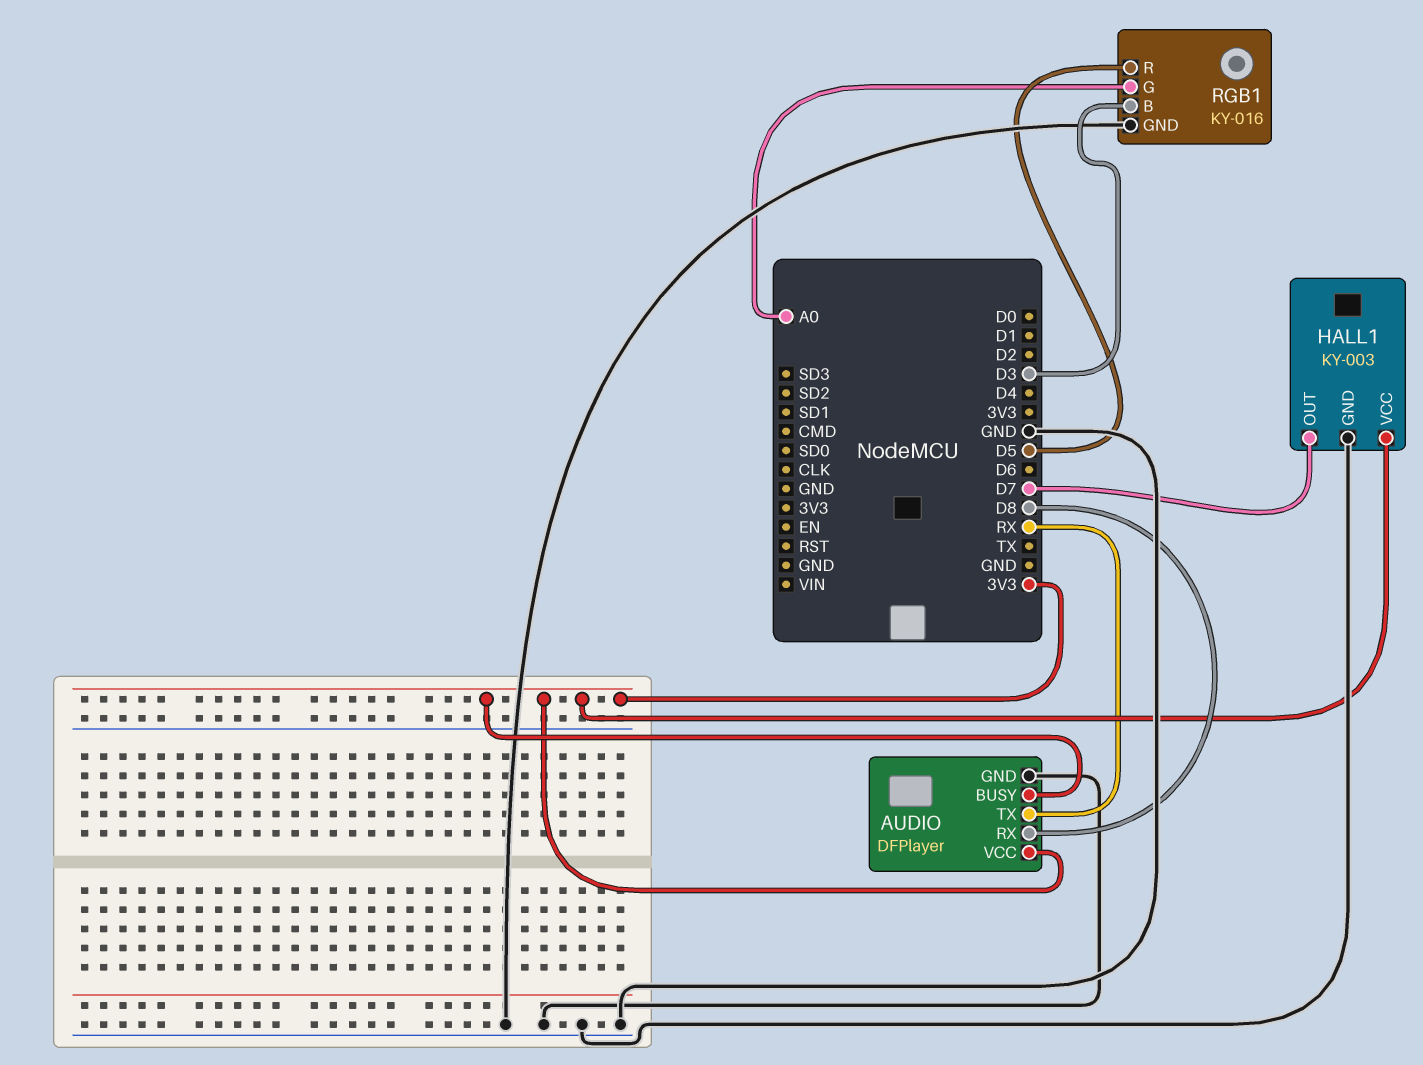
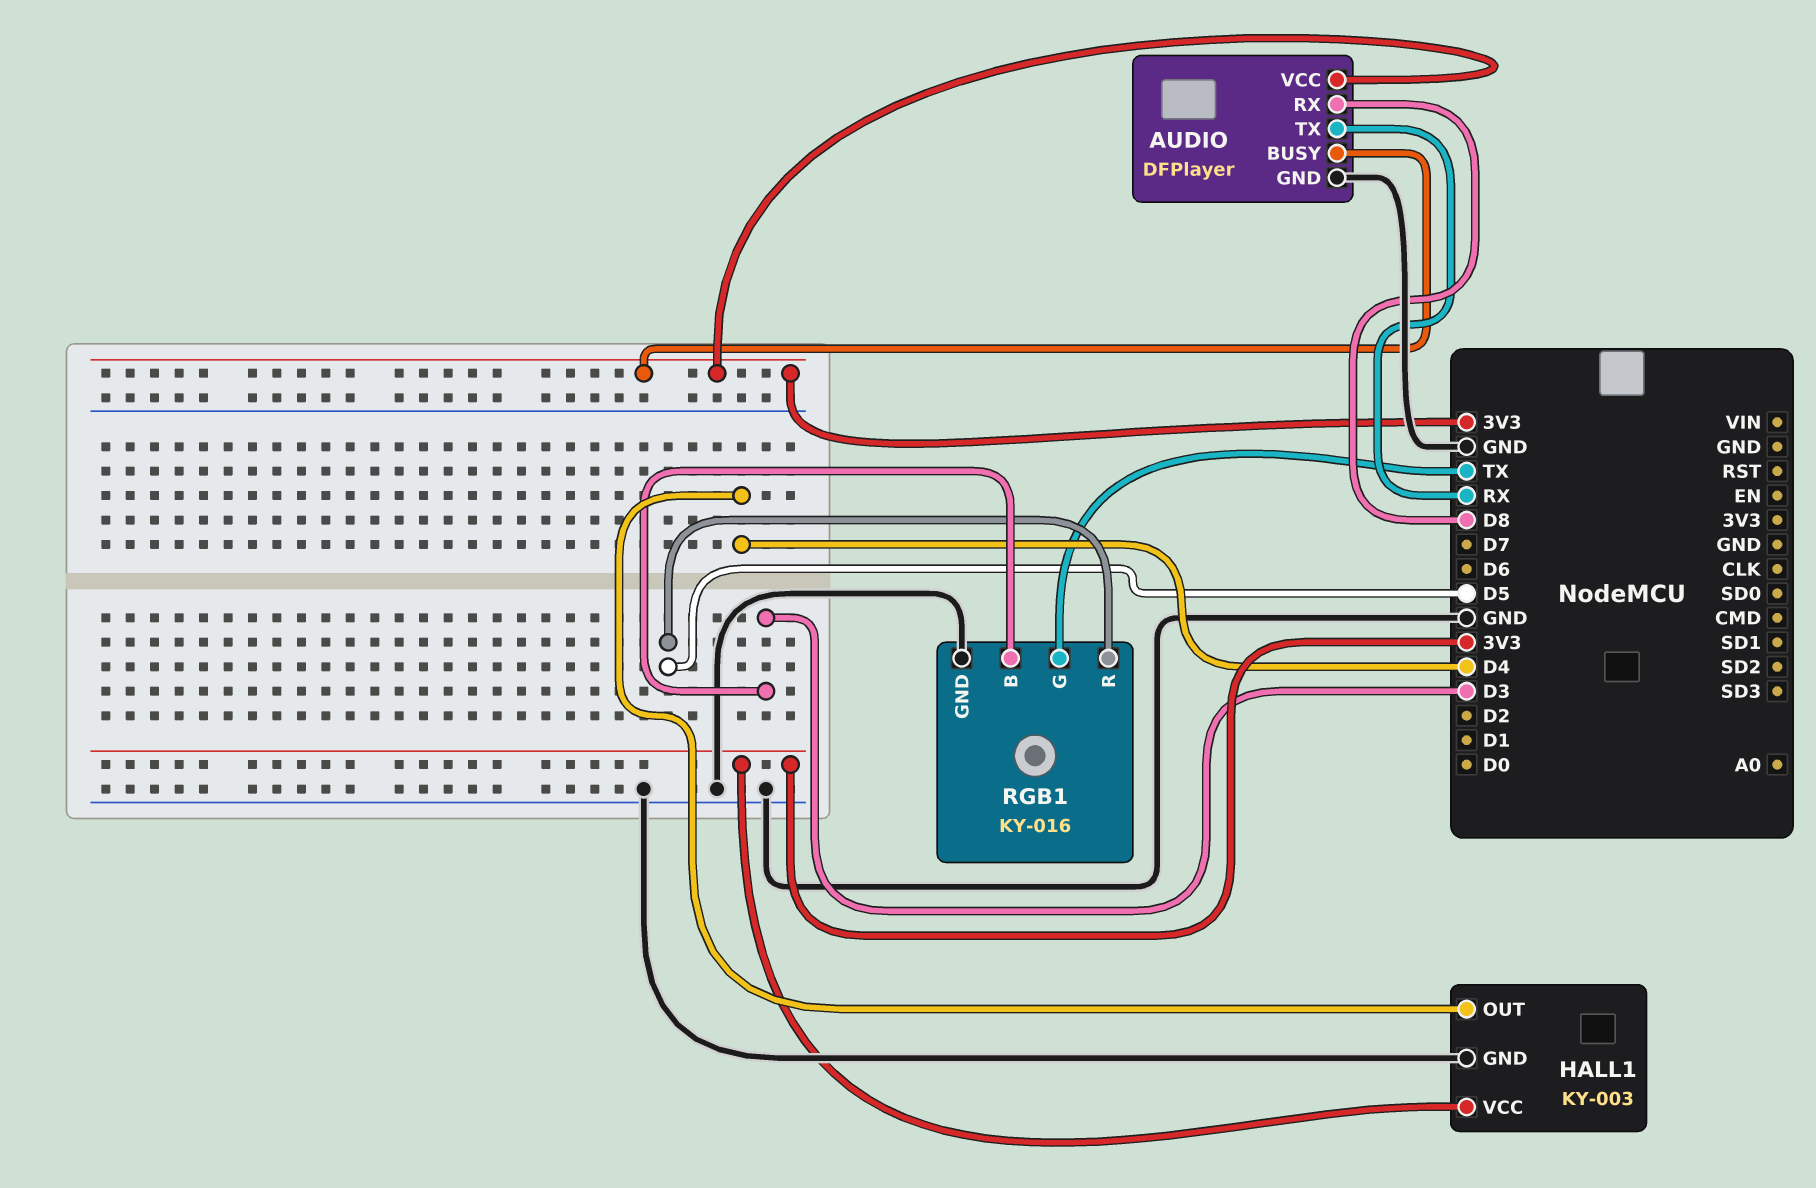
HALL1 pin OUT: D7 -> D4
RGB1 pin G: A0 -> TX

